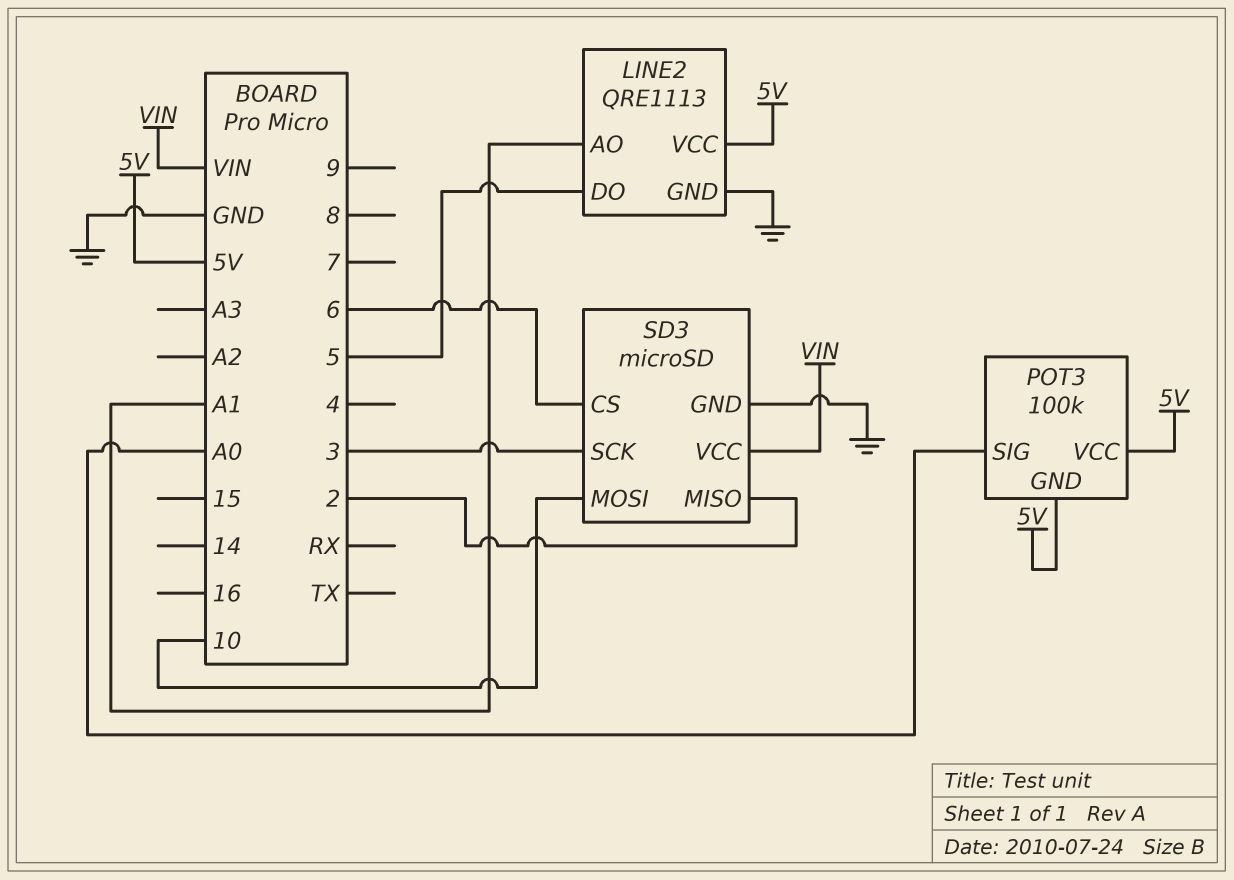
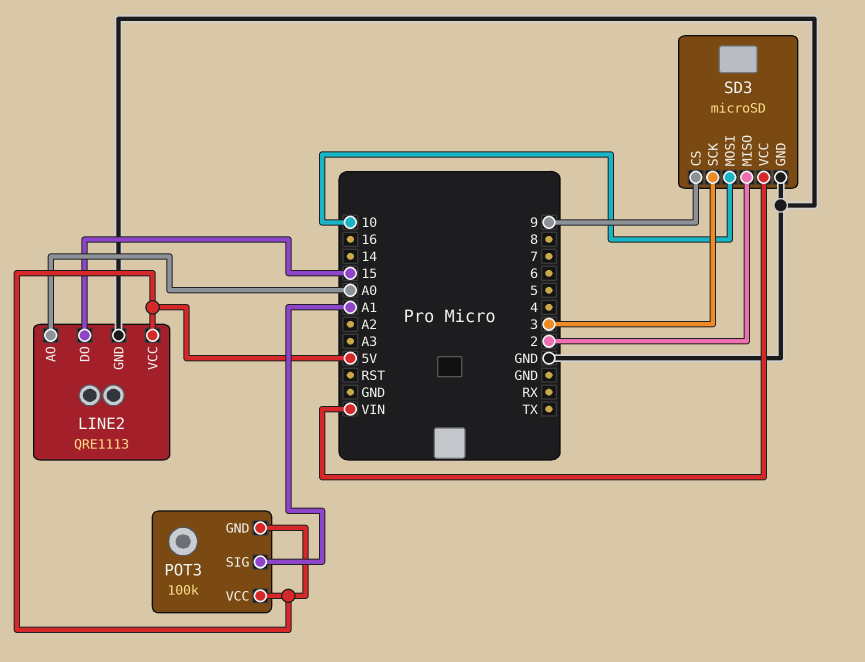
LINE2 pin AO: A1 -> A0
LINE2 pin DO: 5 -> 15
POT3 pin SIG: A0 -> A1
SD3 pin CS: 6 -> 9

